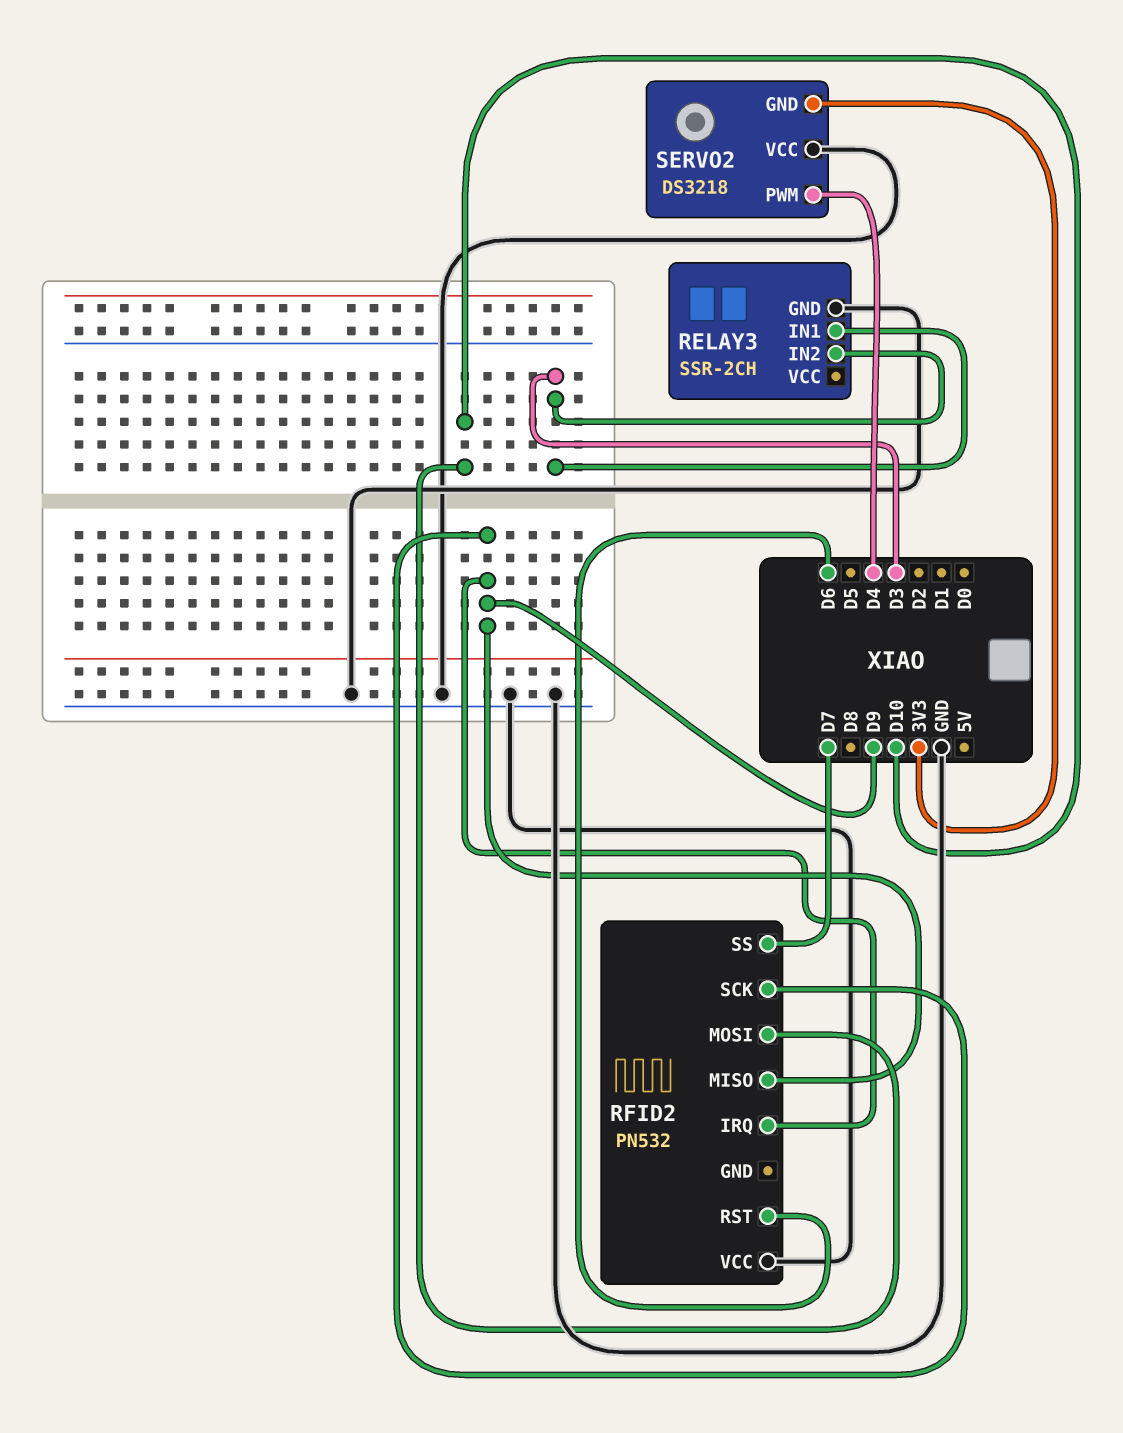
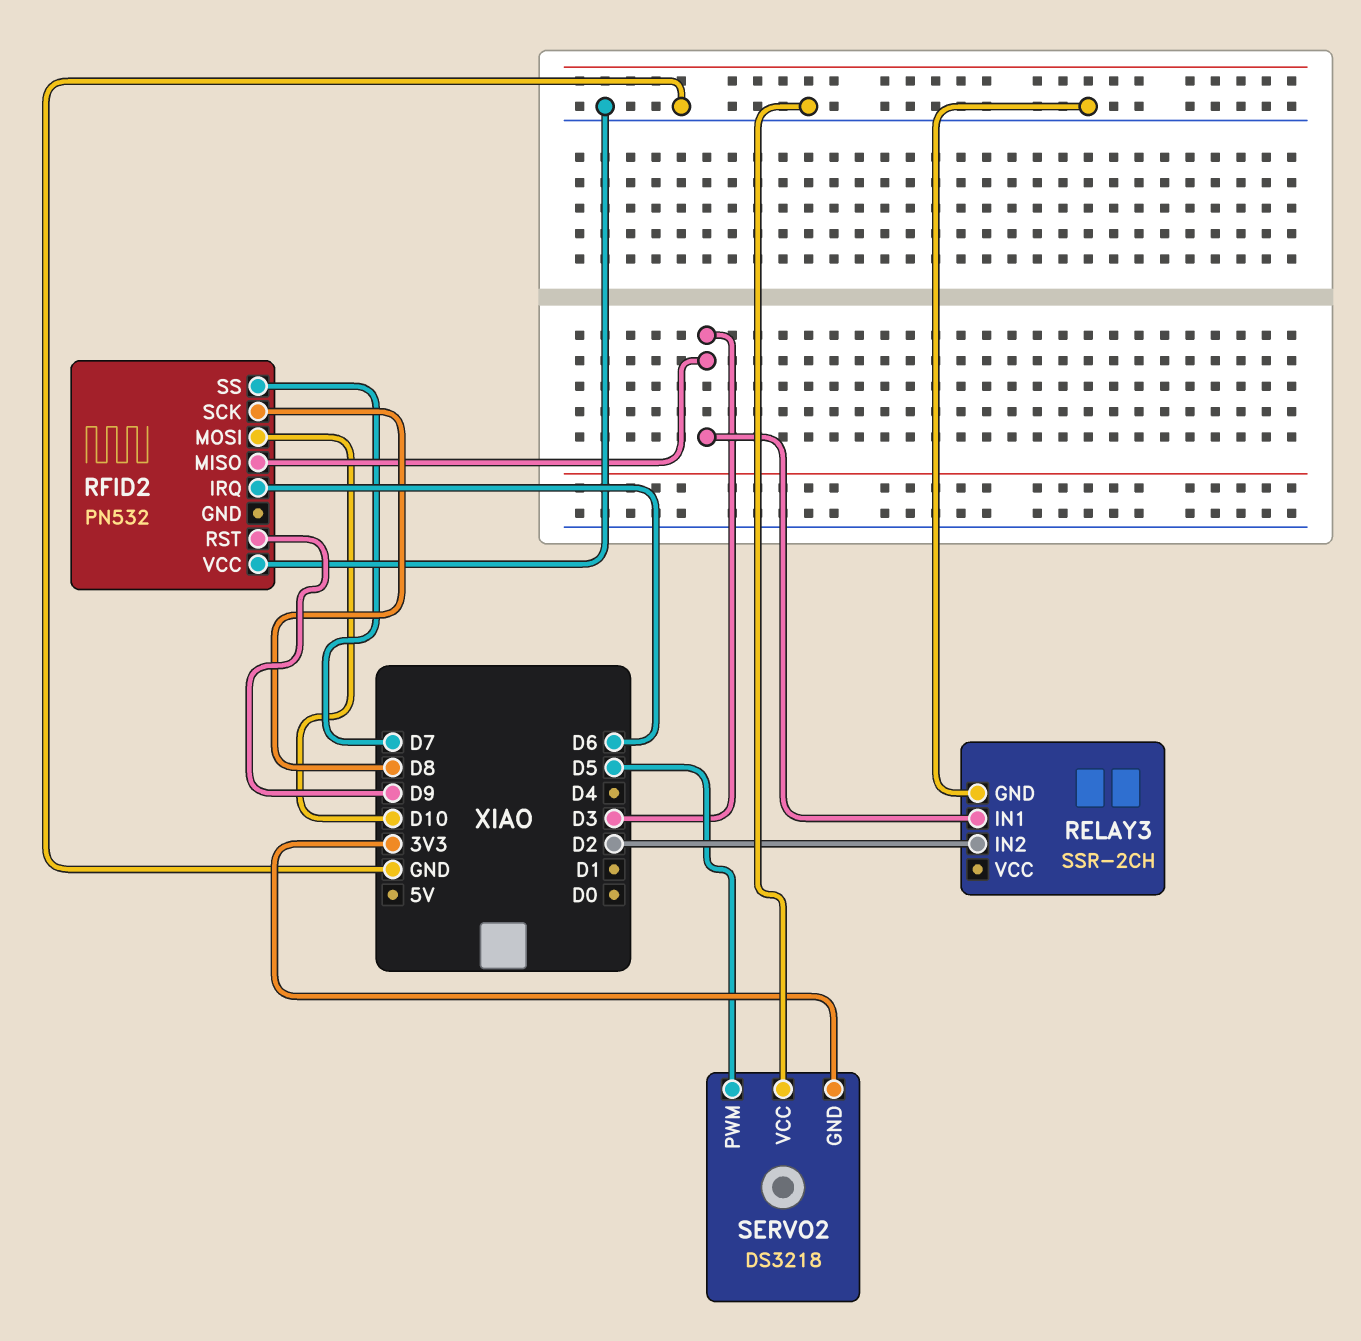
RELAY3 pin IN2: D3 -> D2
RFID2 pin IRQ: D9 -> D6
RFID2 pin MISO: D9 -> D3
RFID2 pin RST: D6 -> D9
RFID2 pin SCK: D9 -> D8
SERVO2 pin PWM: D4 -> D5

